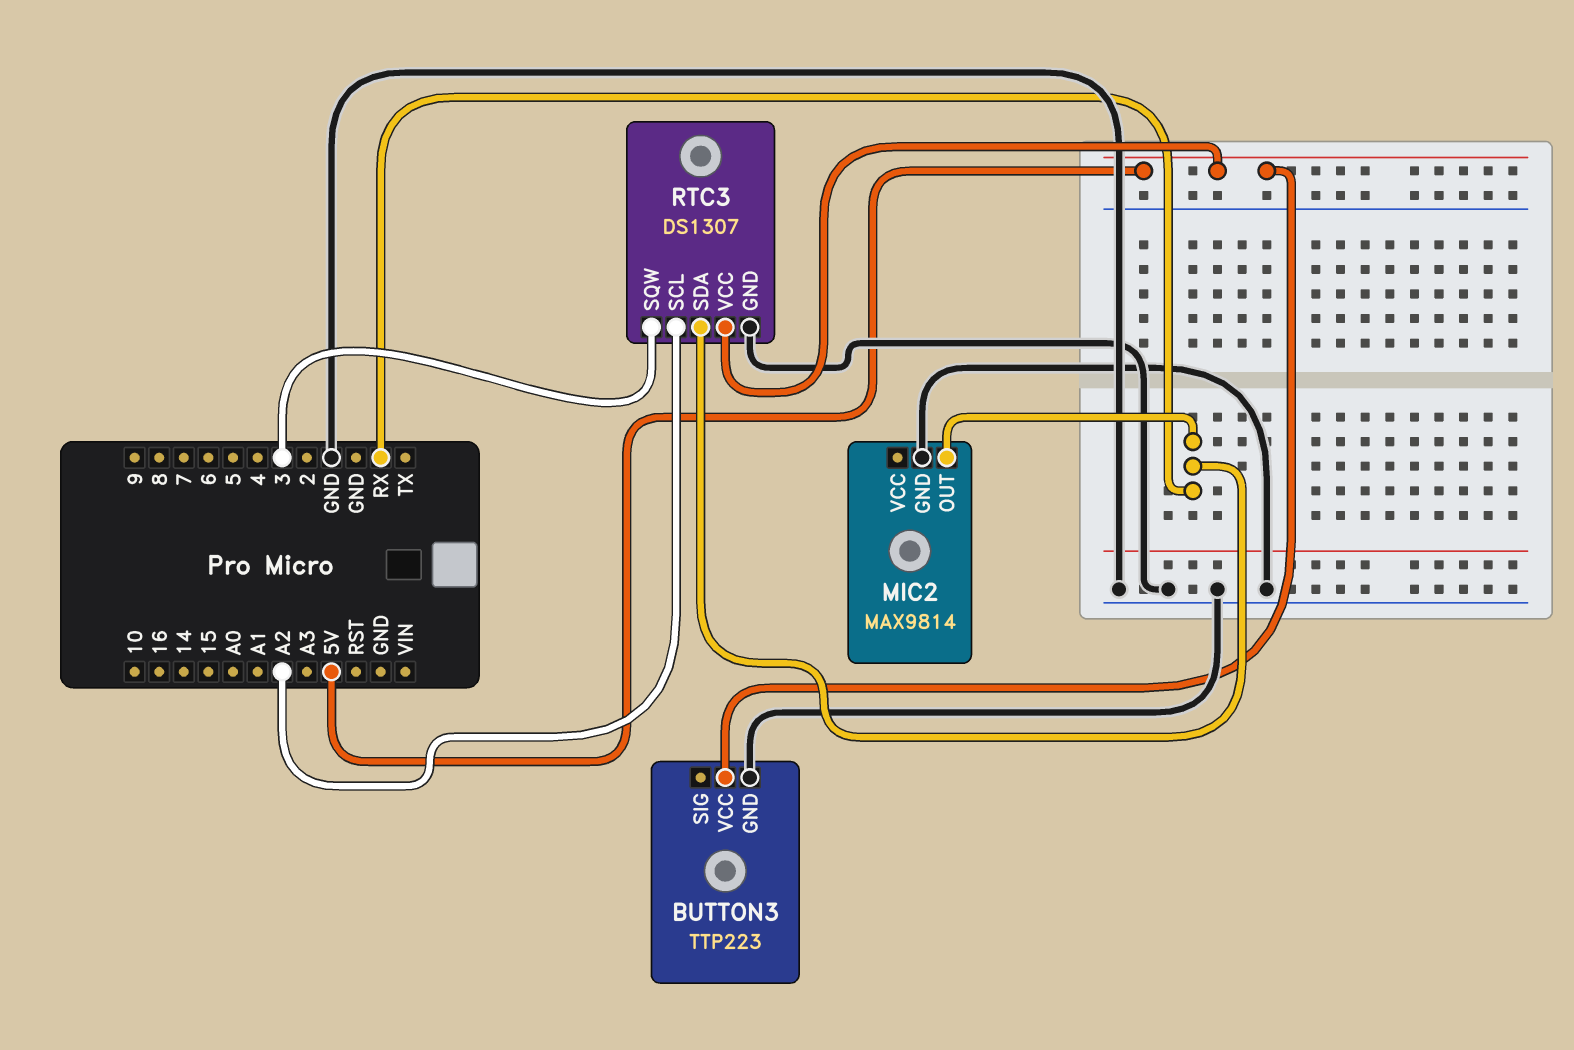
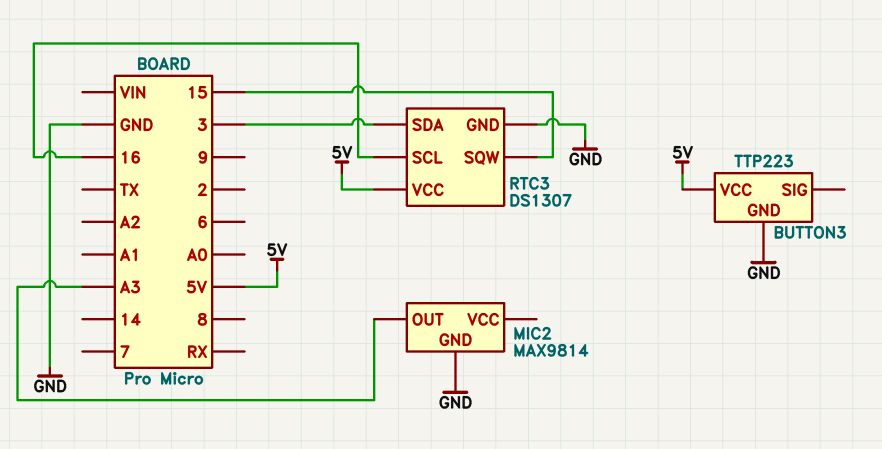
MIC2 pin OUT: RX -> A3
RTC3 pin SCL: A2 -> 16
RTC3 pin SDA: RX -> 3
RTC3 pin SQW: 3 -> 15

